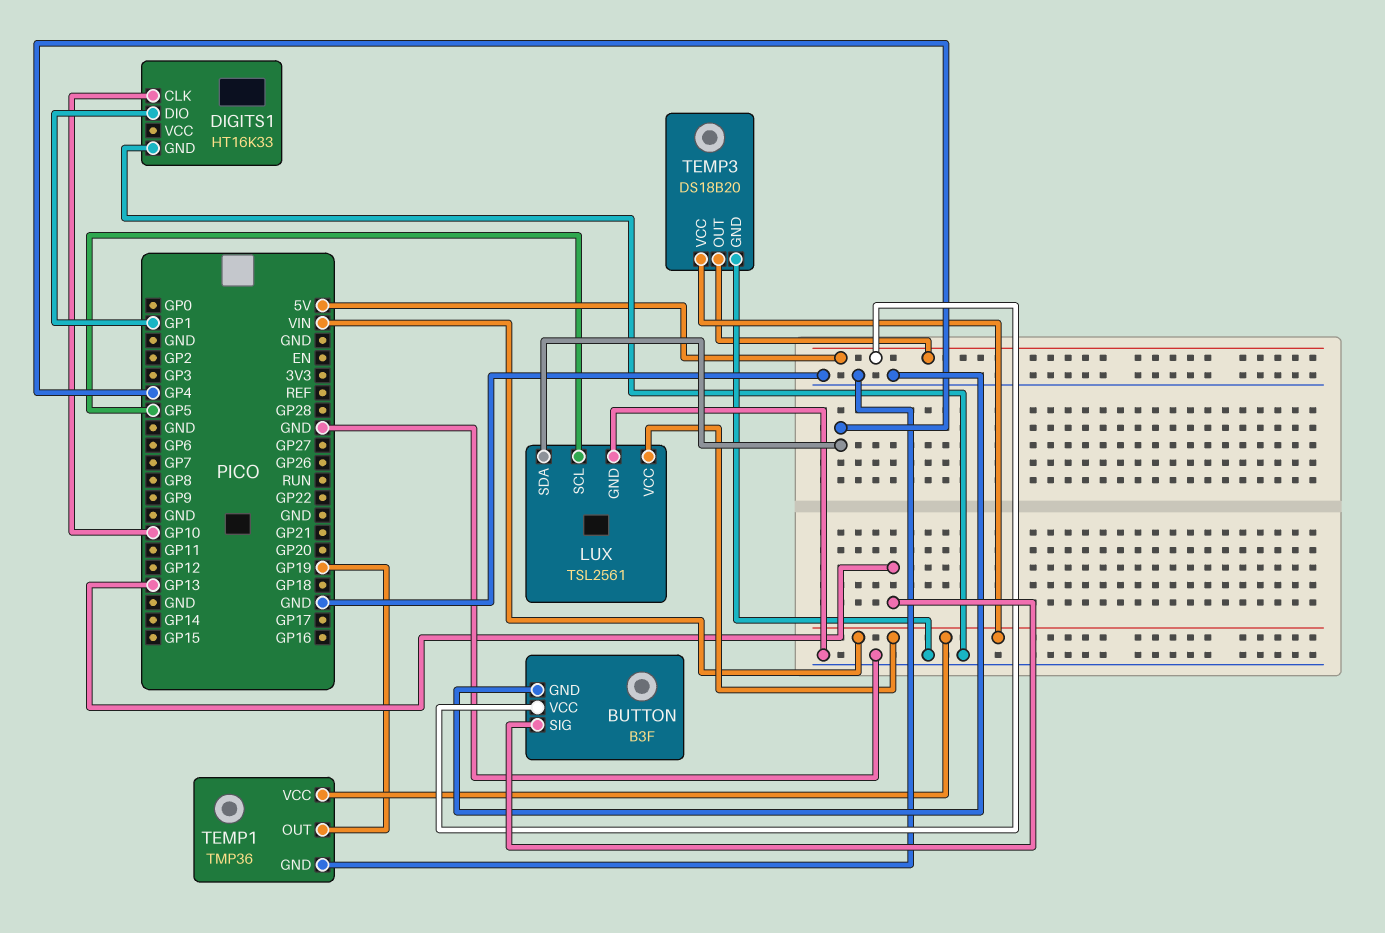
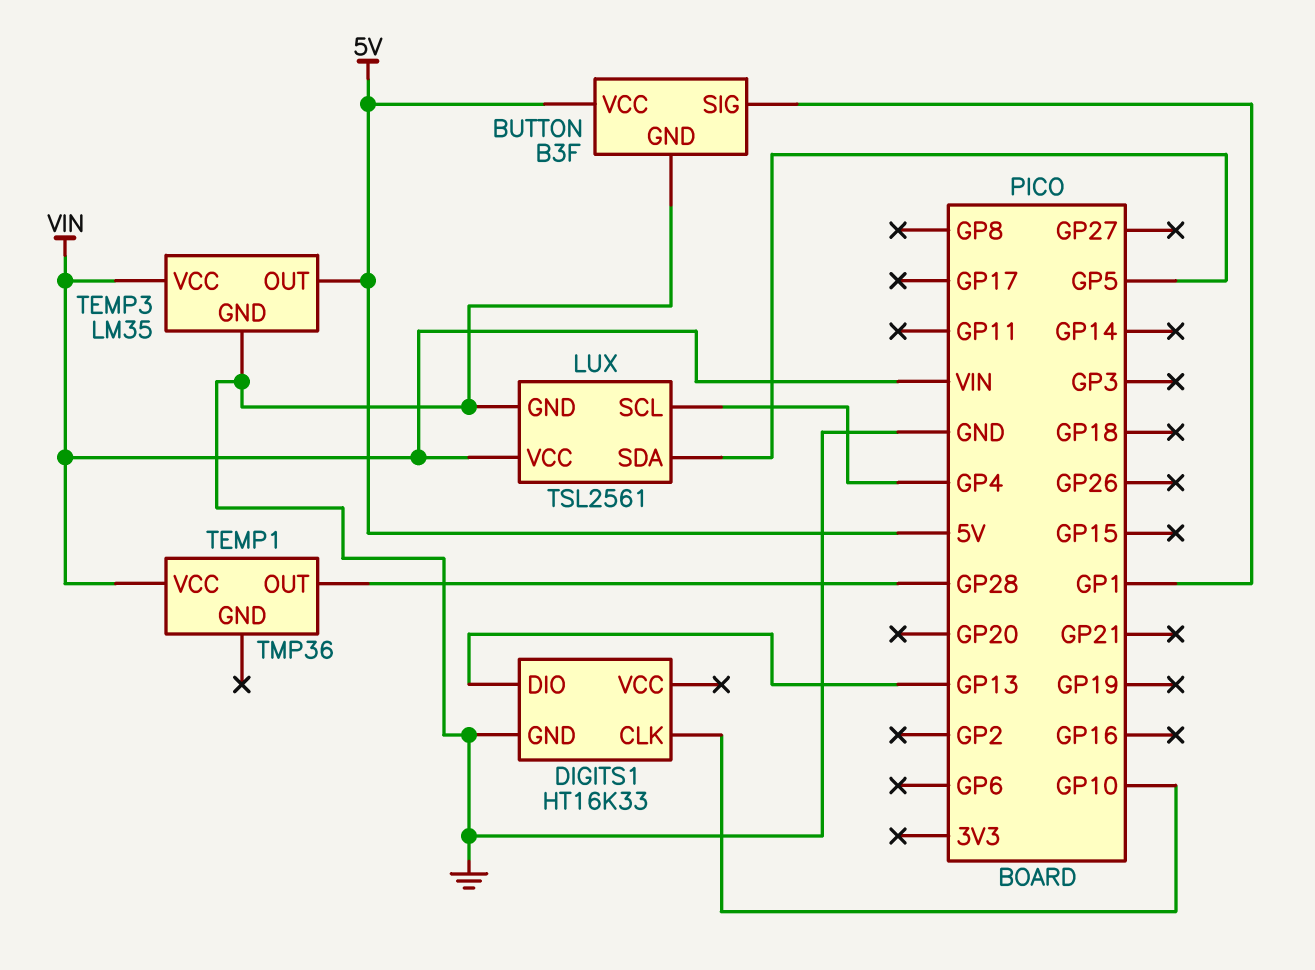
BUTTON pin SIG: GP13 -> GP1
DIGITS1 pin DIO: GP1 -> GP13
LUX pin SCL: GP5 -> GP4
LUX pin SDA: GP4 -> GP5
TEMP1 pin GND: GND -> none
TEMP1 pin OUT: GP19 -> GP28
TEMP3: DS18B20 -> LM35

